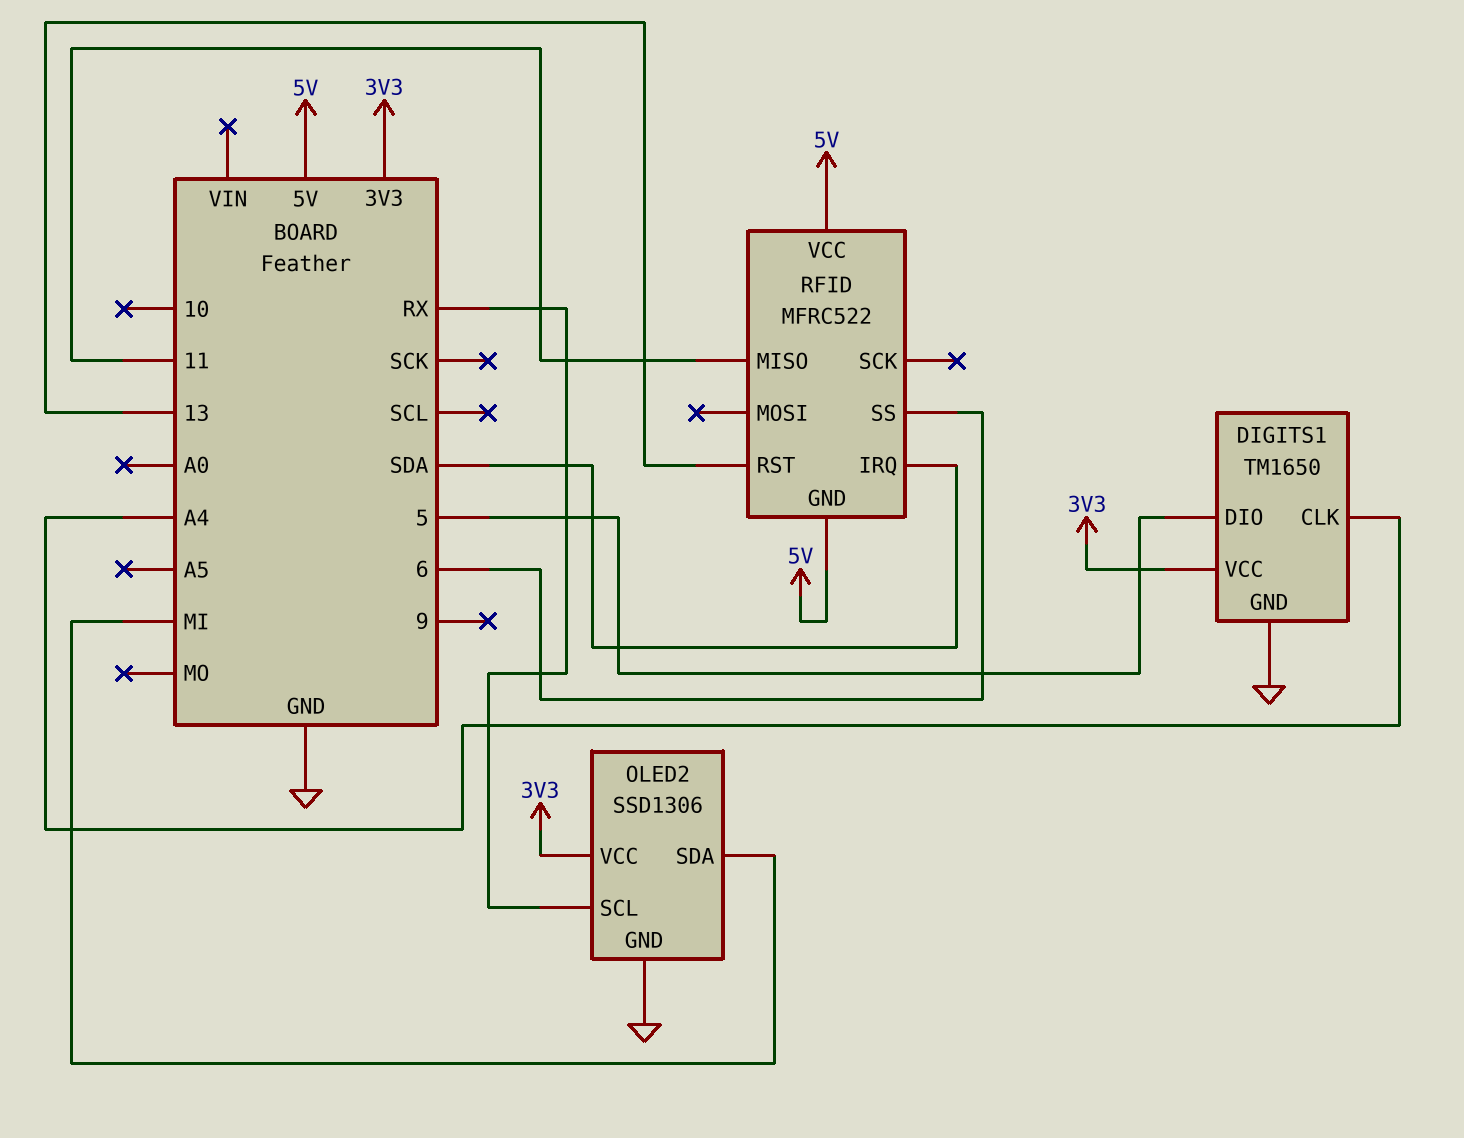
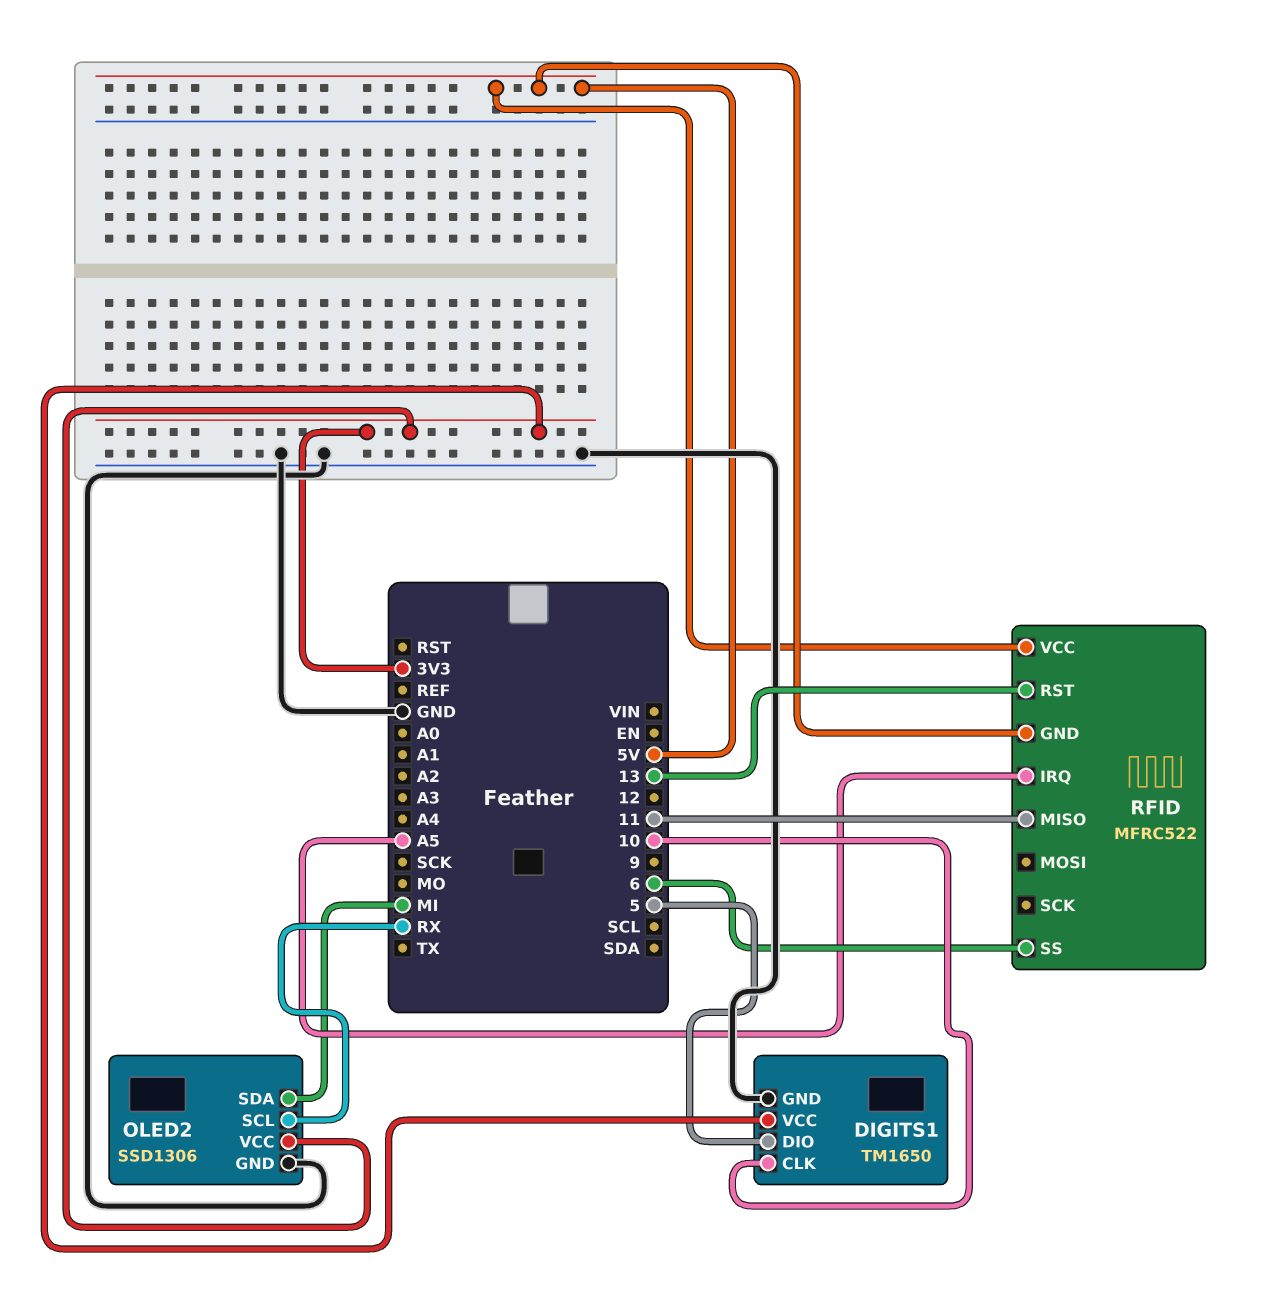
DIGITS1 pin CLK: A4 -> 10
RFID pin IRQ: SDA -> A5

